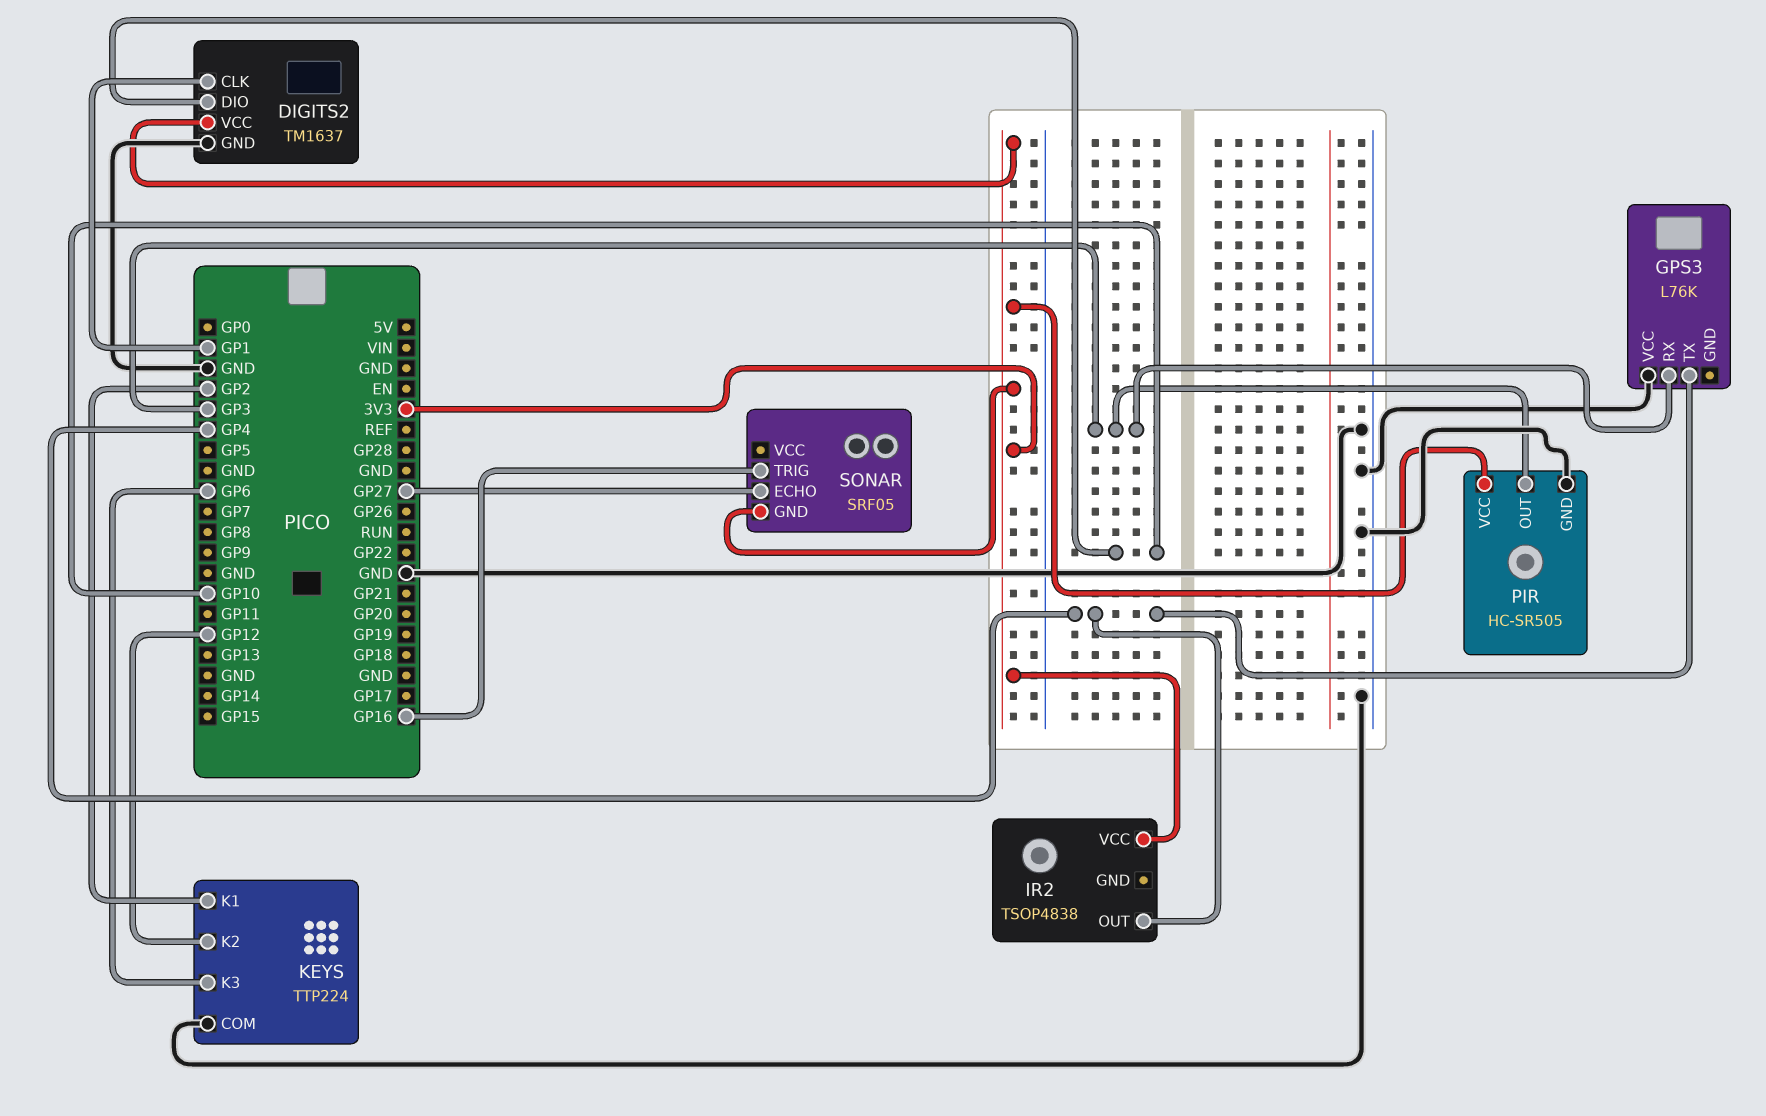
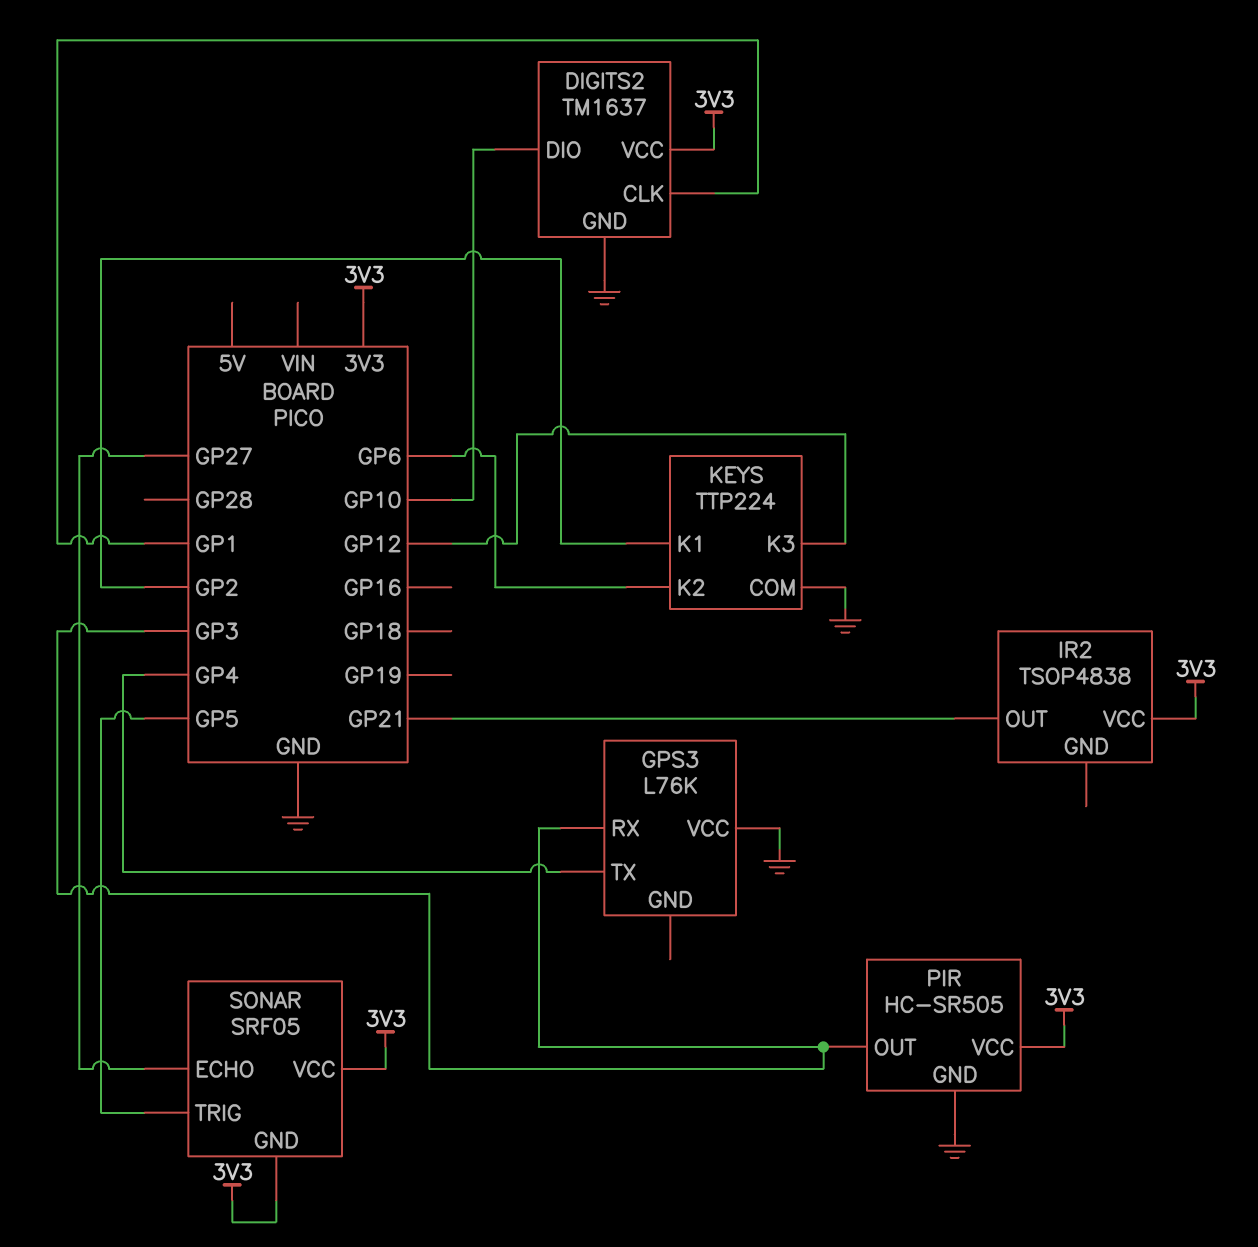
IR2 pin OUT: GP4 -> GP21
KEYS pin K2: GP12 -> GP6
KEYS pin K3: GP6 -> GP12
SONAR pin TRIG: GP16 -> GP5
SONAR pin VCC: none -> 3V3

